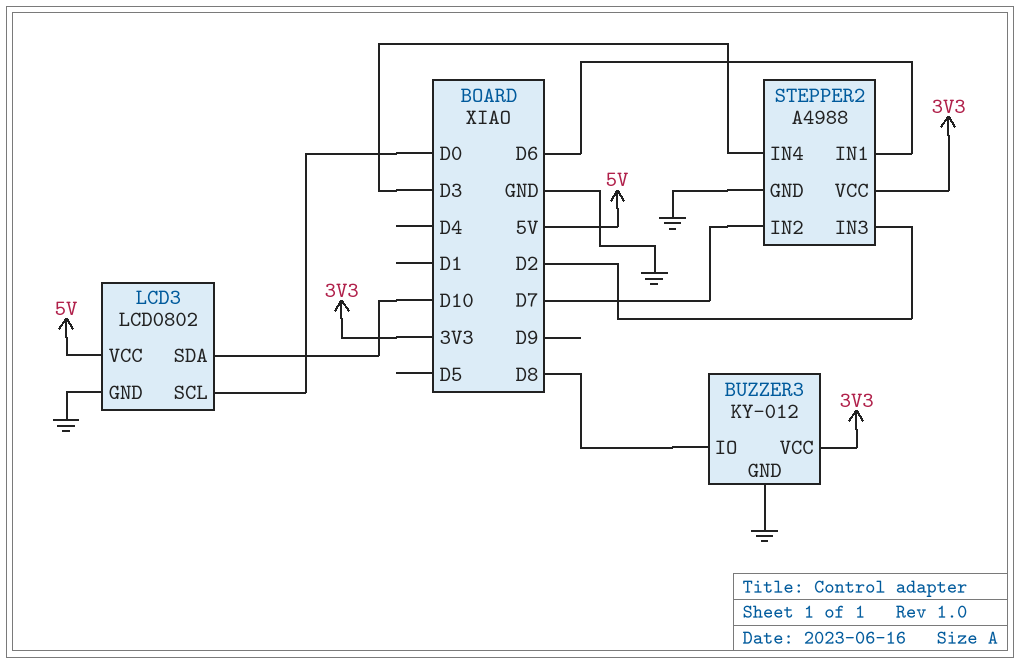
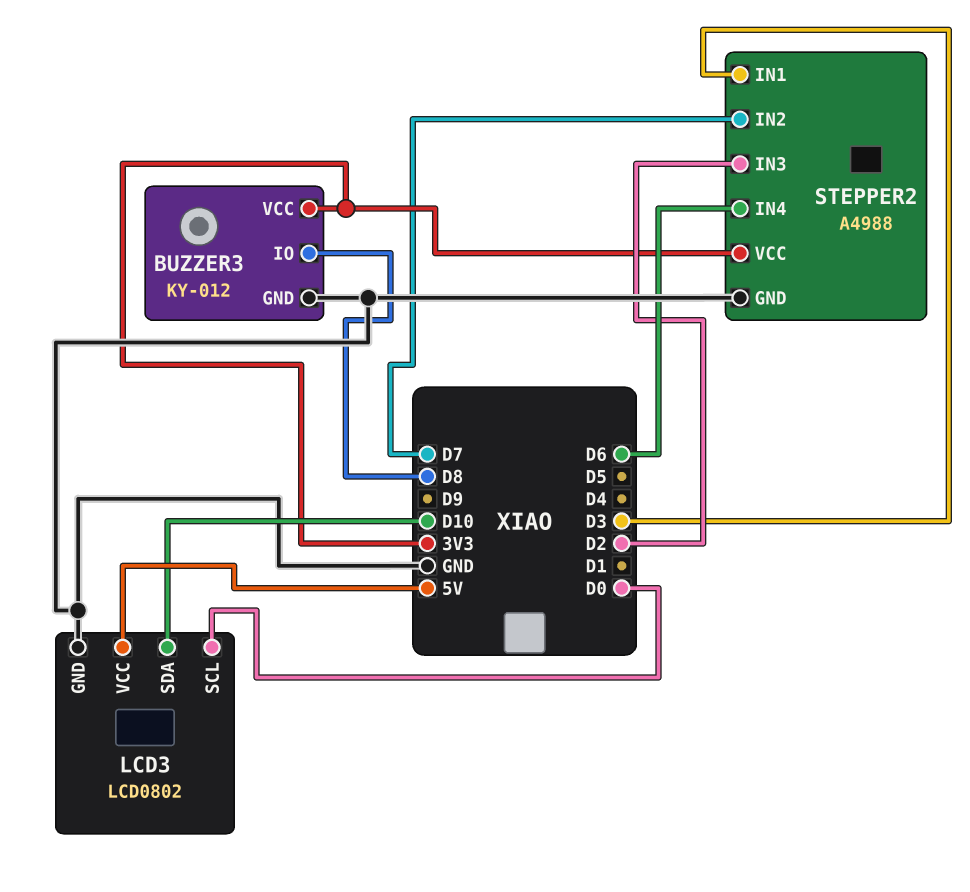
STEPPER2 pin IN1: D6 -> D3
STEPPER2 pin IN4: D3 -> D6

